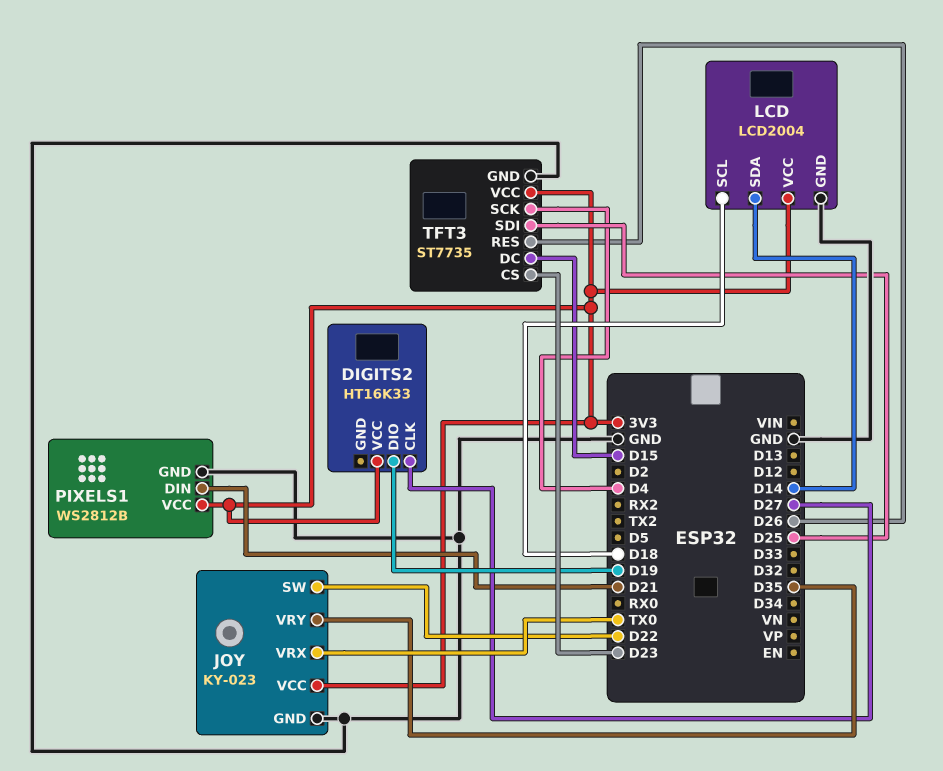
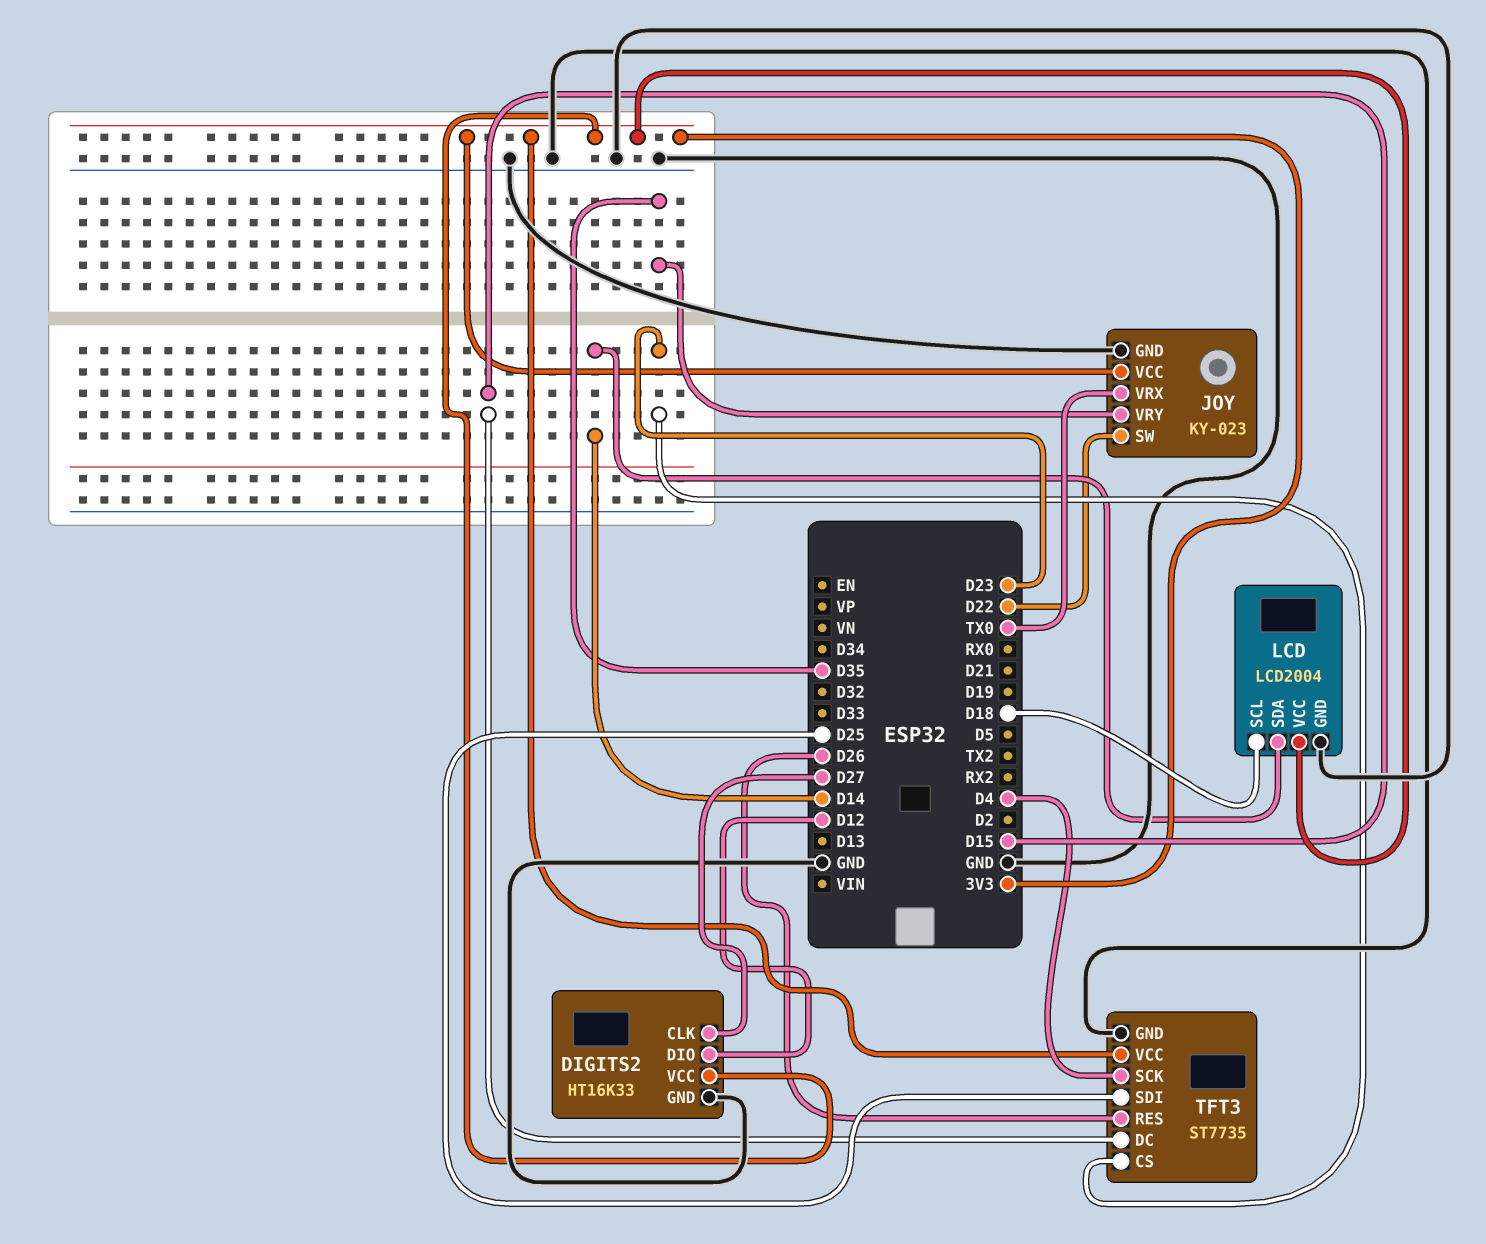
DIGITS2 pin DIO: D19 -> D12
DIGITS2 pin GND: none -> GND
PIXELS1: WS2812B -> none
PIXELS1 pin DIN: D21 -> none
PIXELS1 pin GND: GND -> none
PIXELS1 pin VCC: 3V3 -> none

